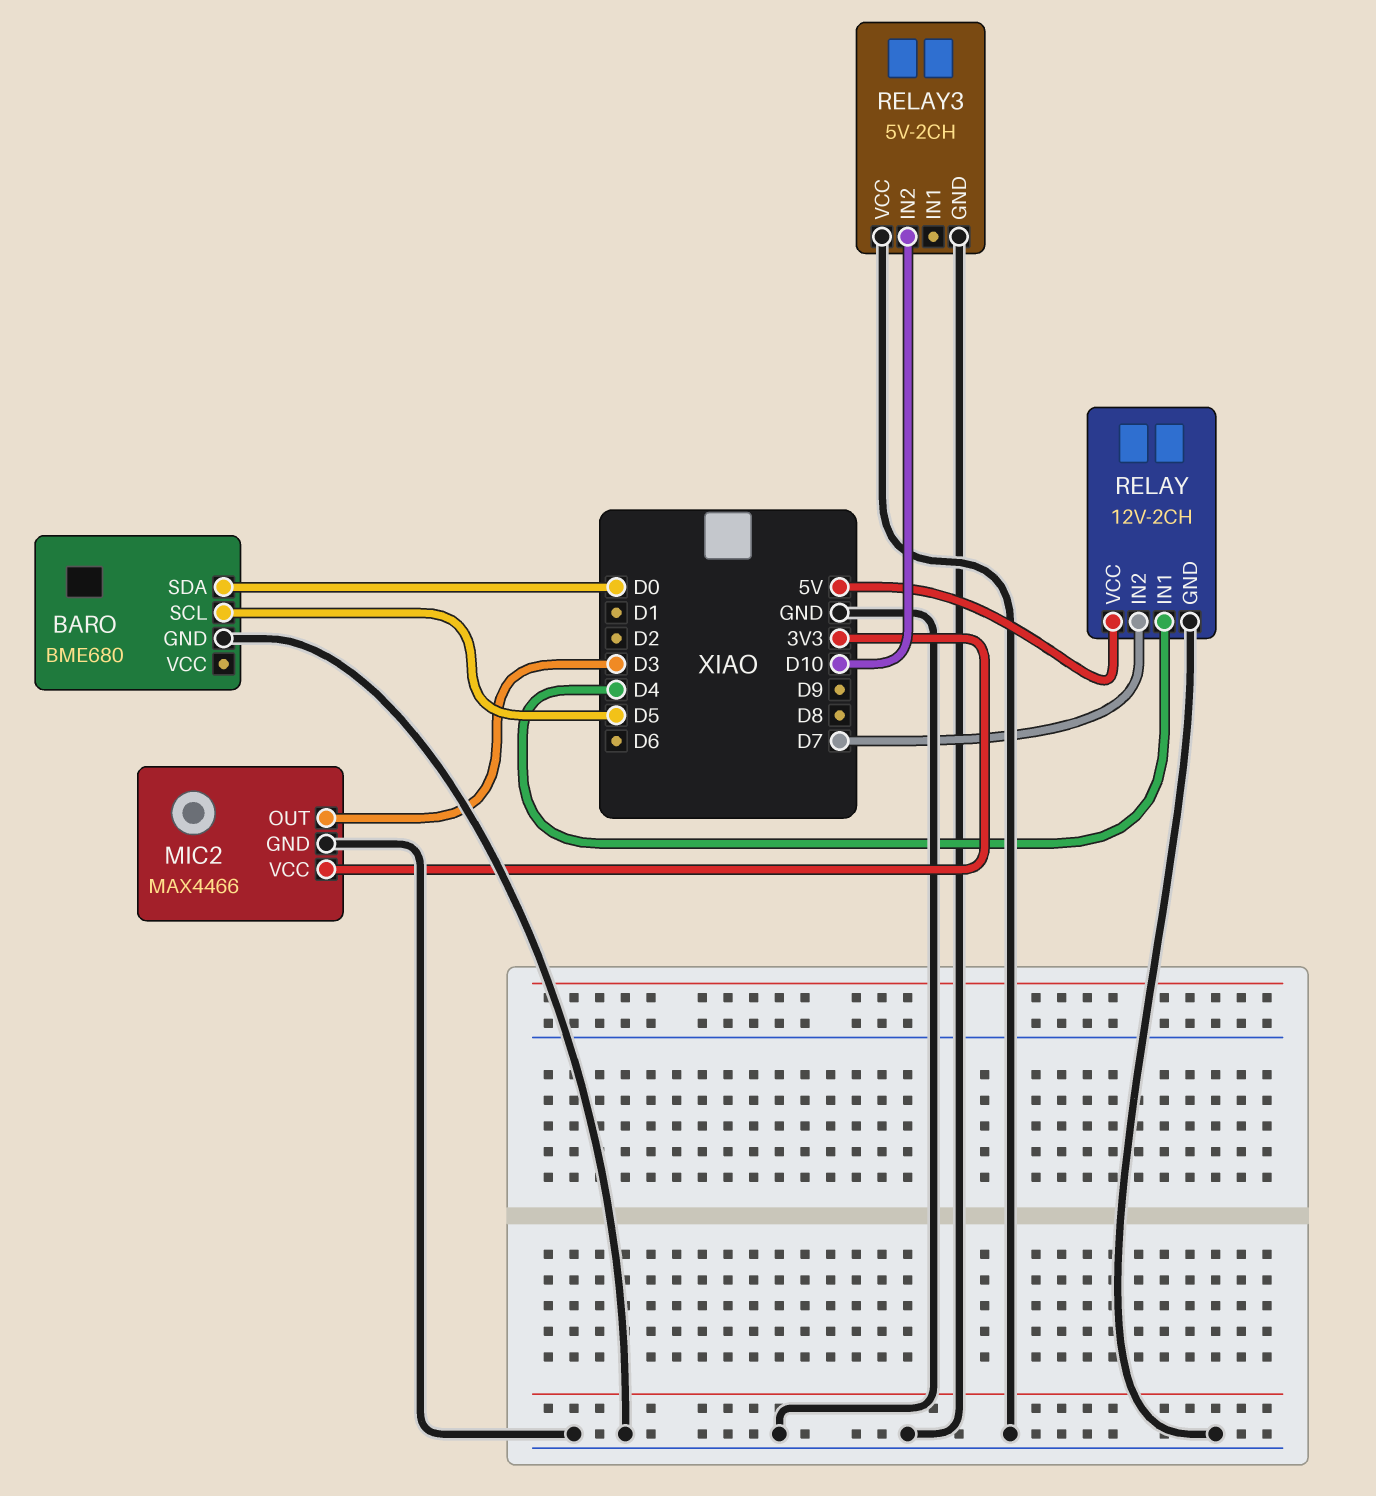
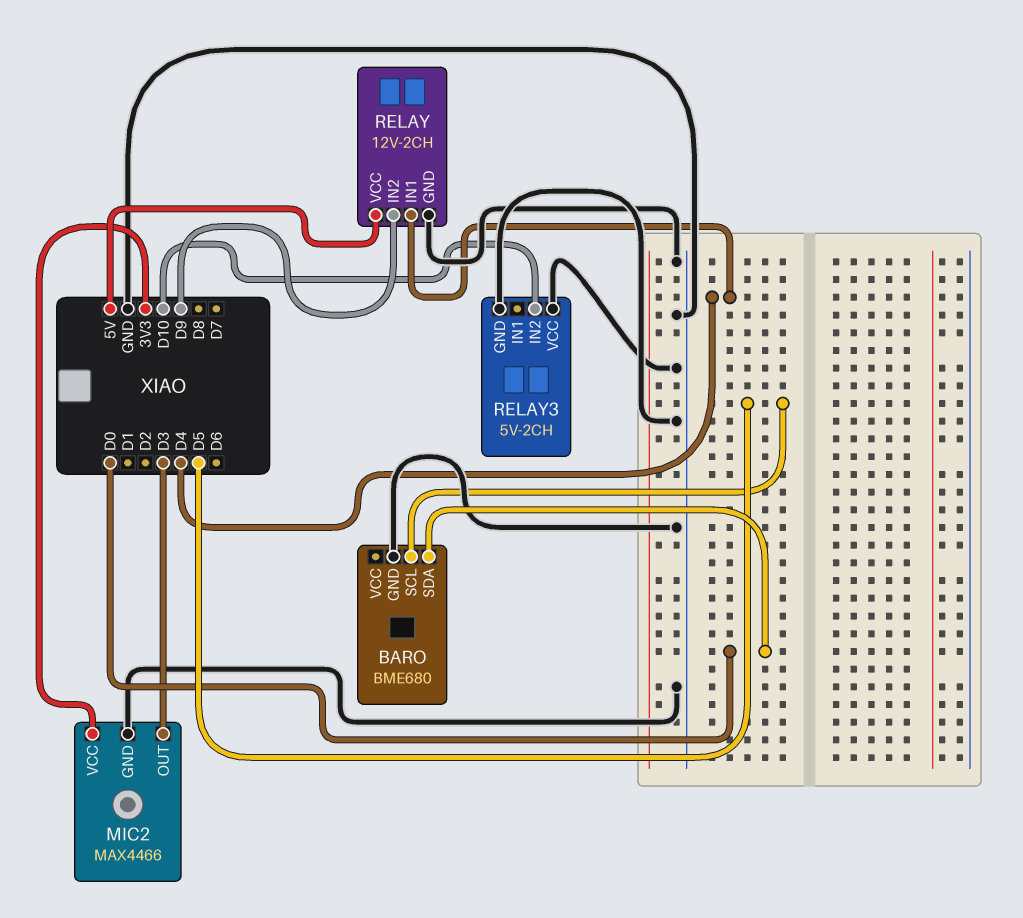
RELAY pin IN2: D7 -> D9

